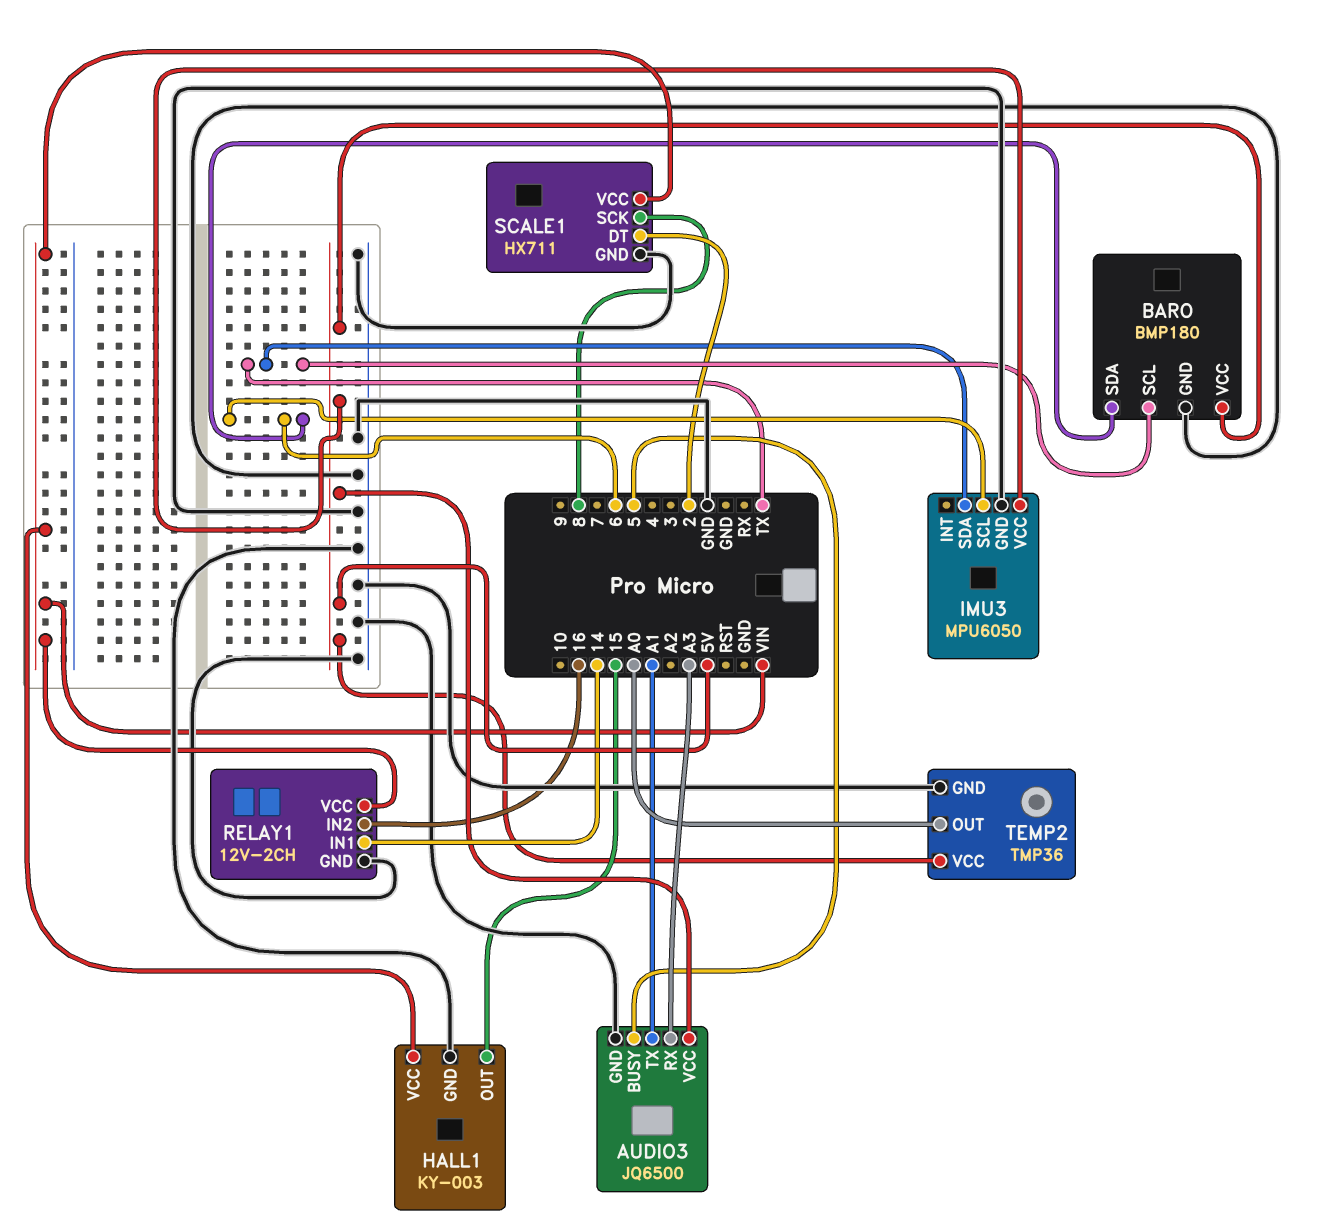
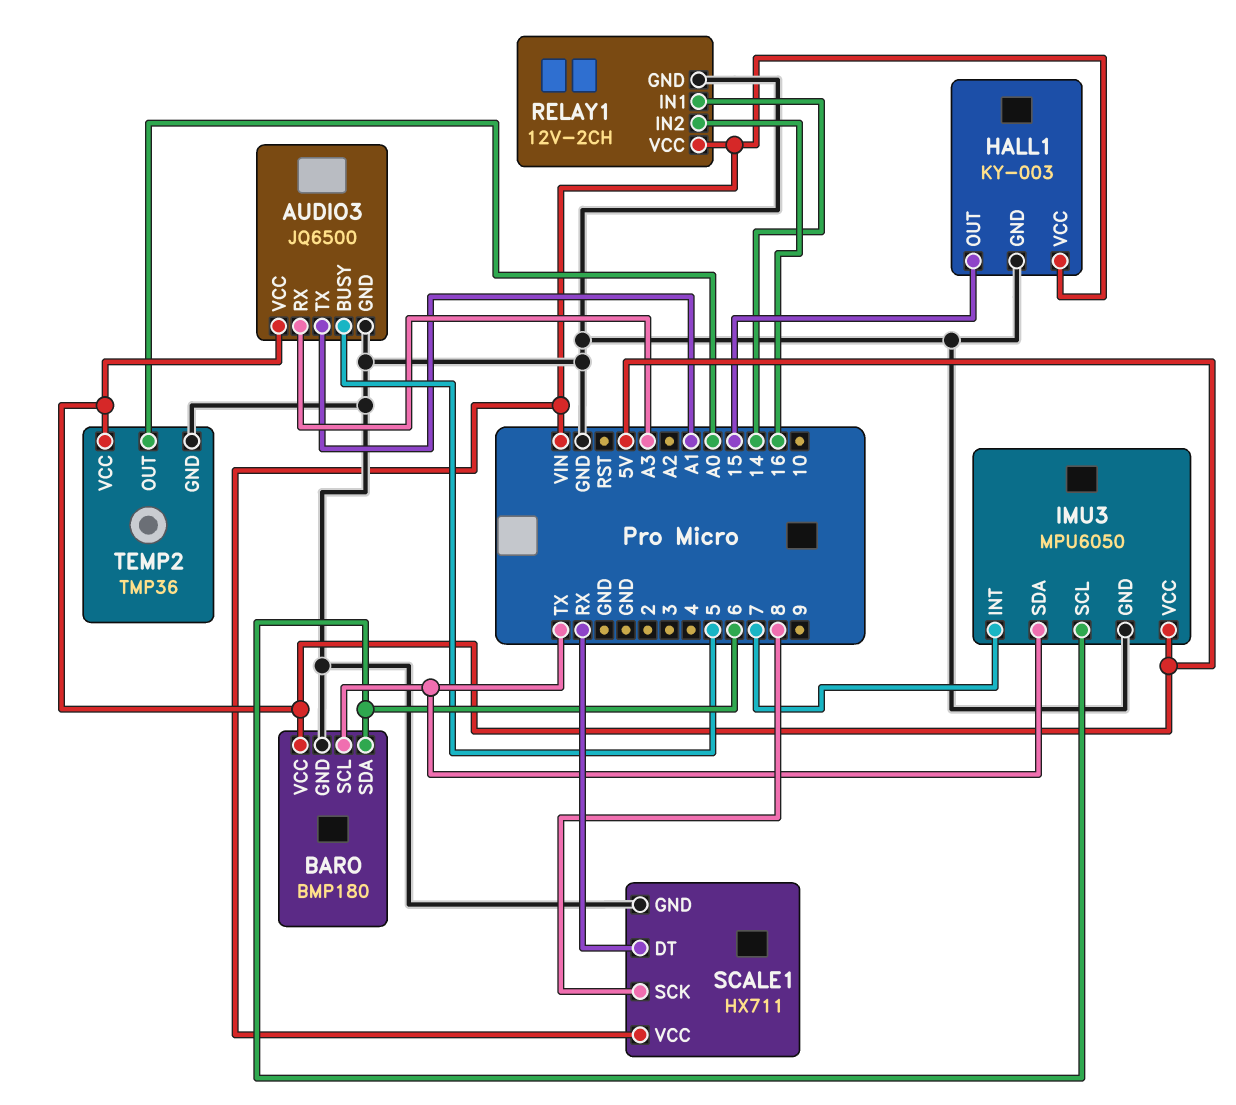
IMU3 pin INT: none -> 7
SCALE1 pin DT: 2 -> RX

